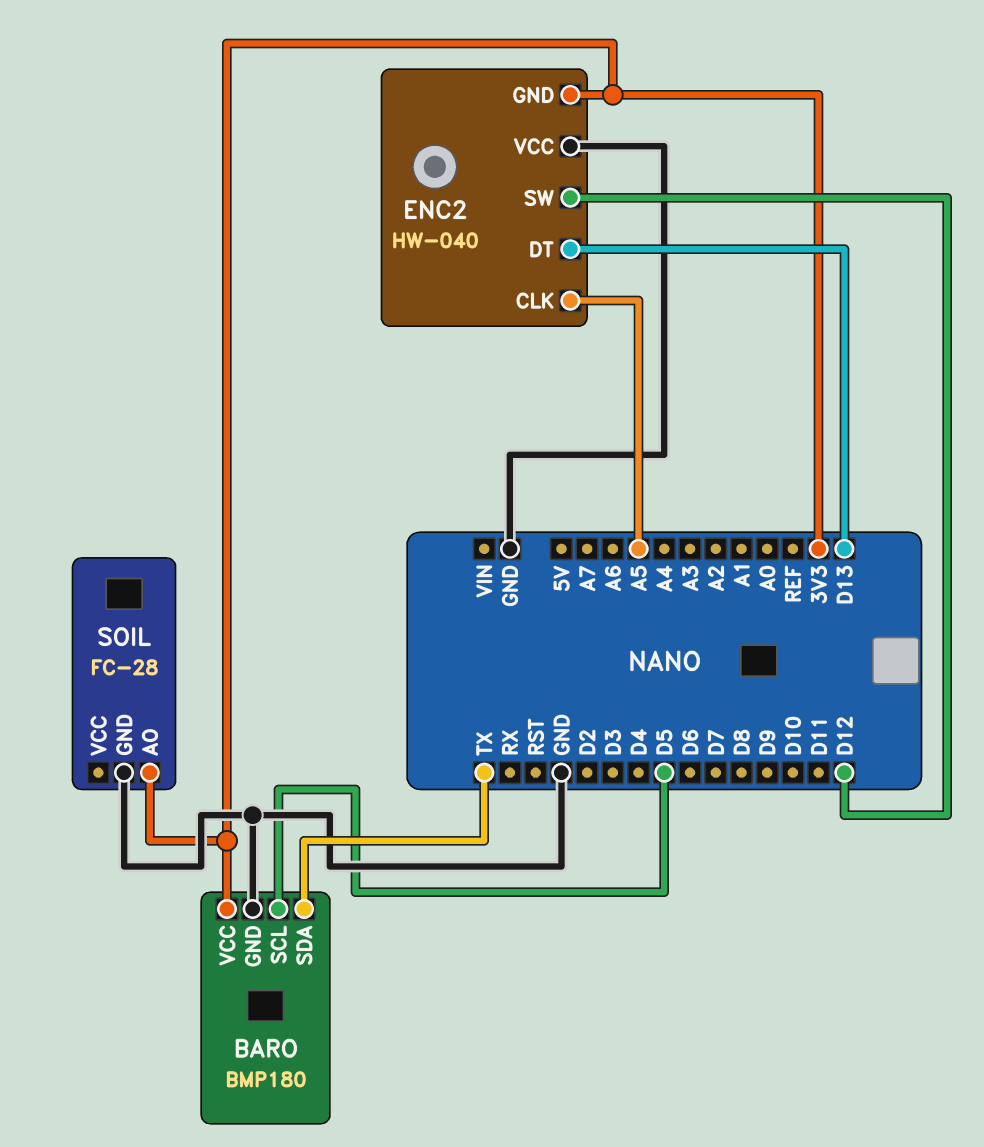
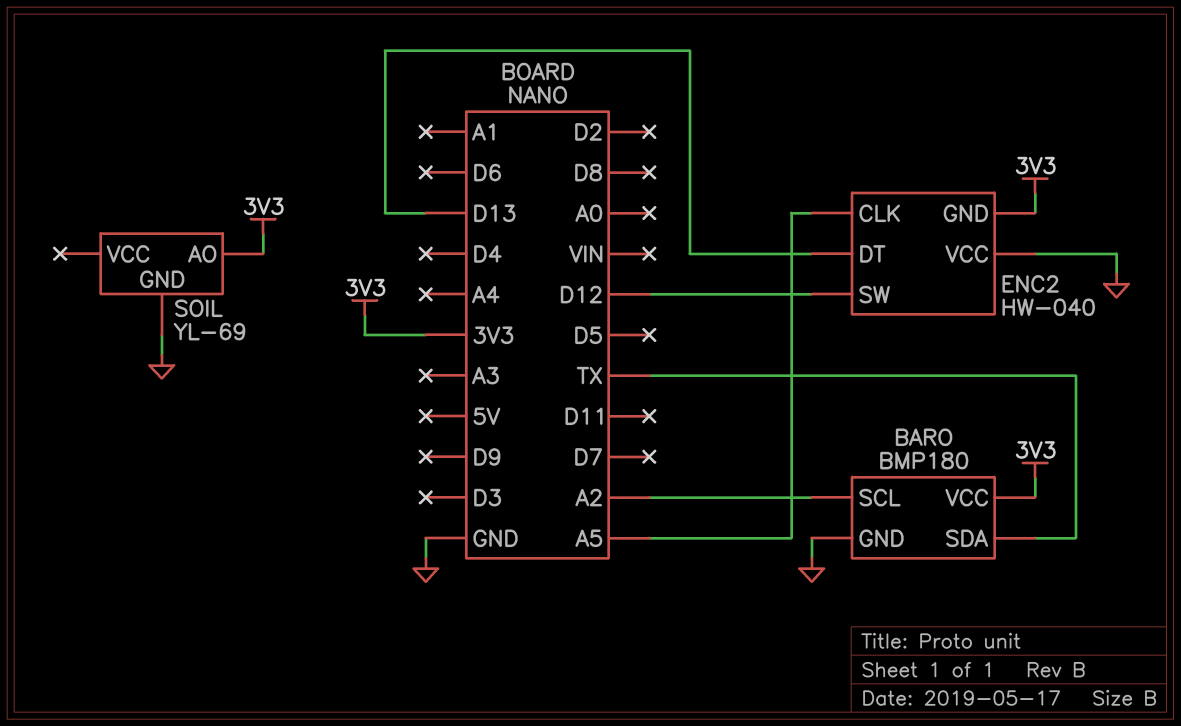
BARO pin SCL: D5 -> A2
SOIL: FC-28 -> YL-69

